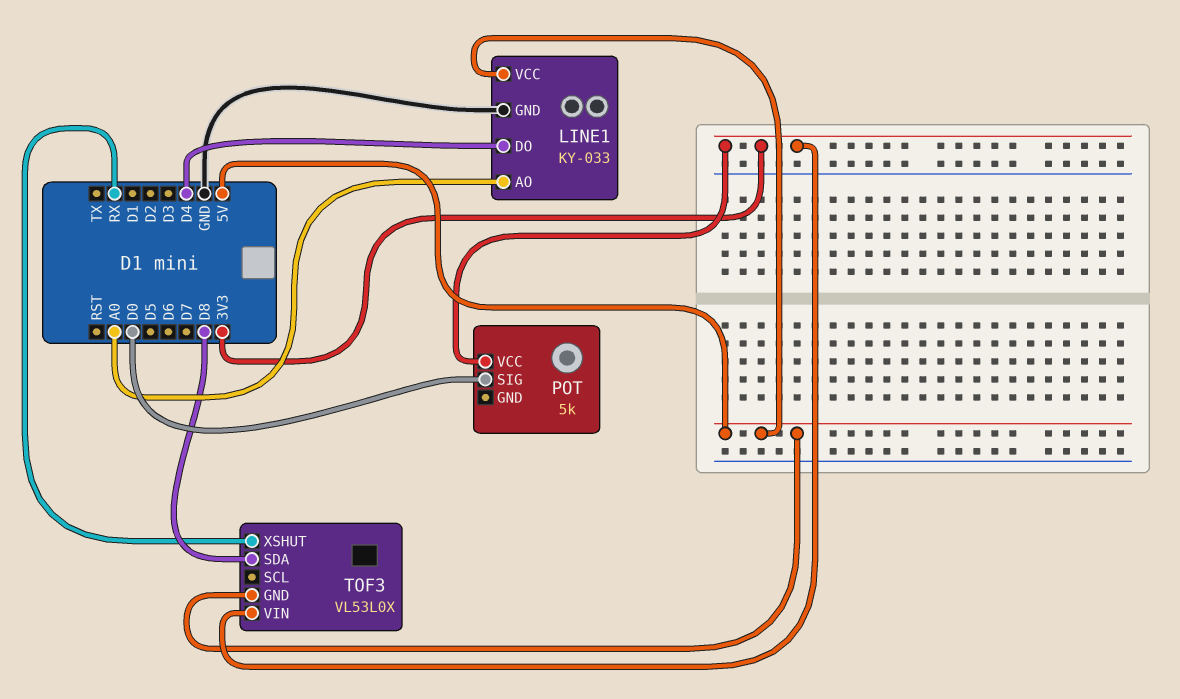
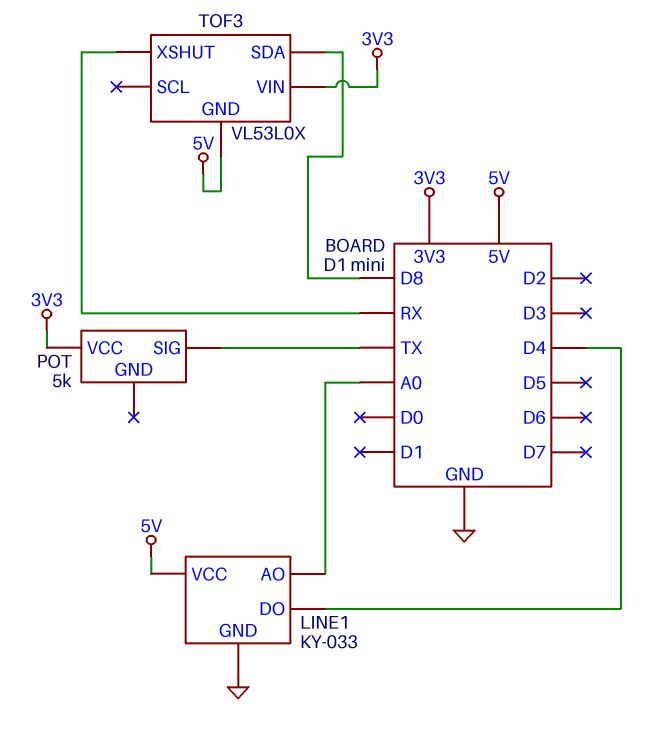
POT pin SIG: D0 -> TX

